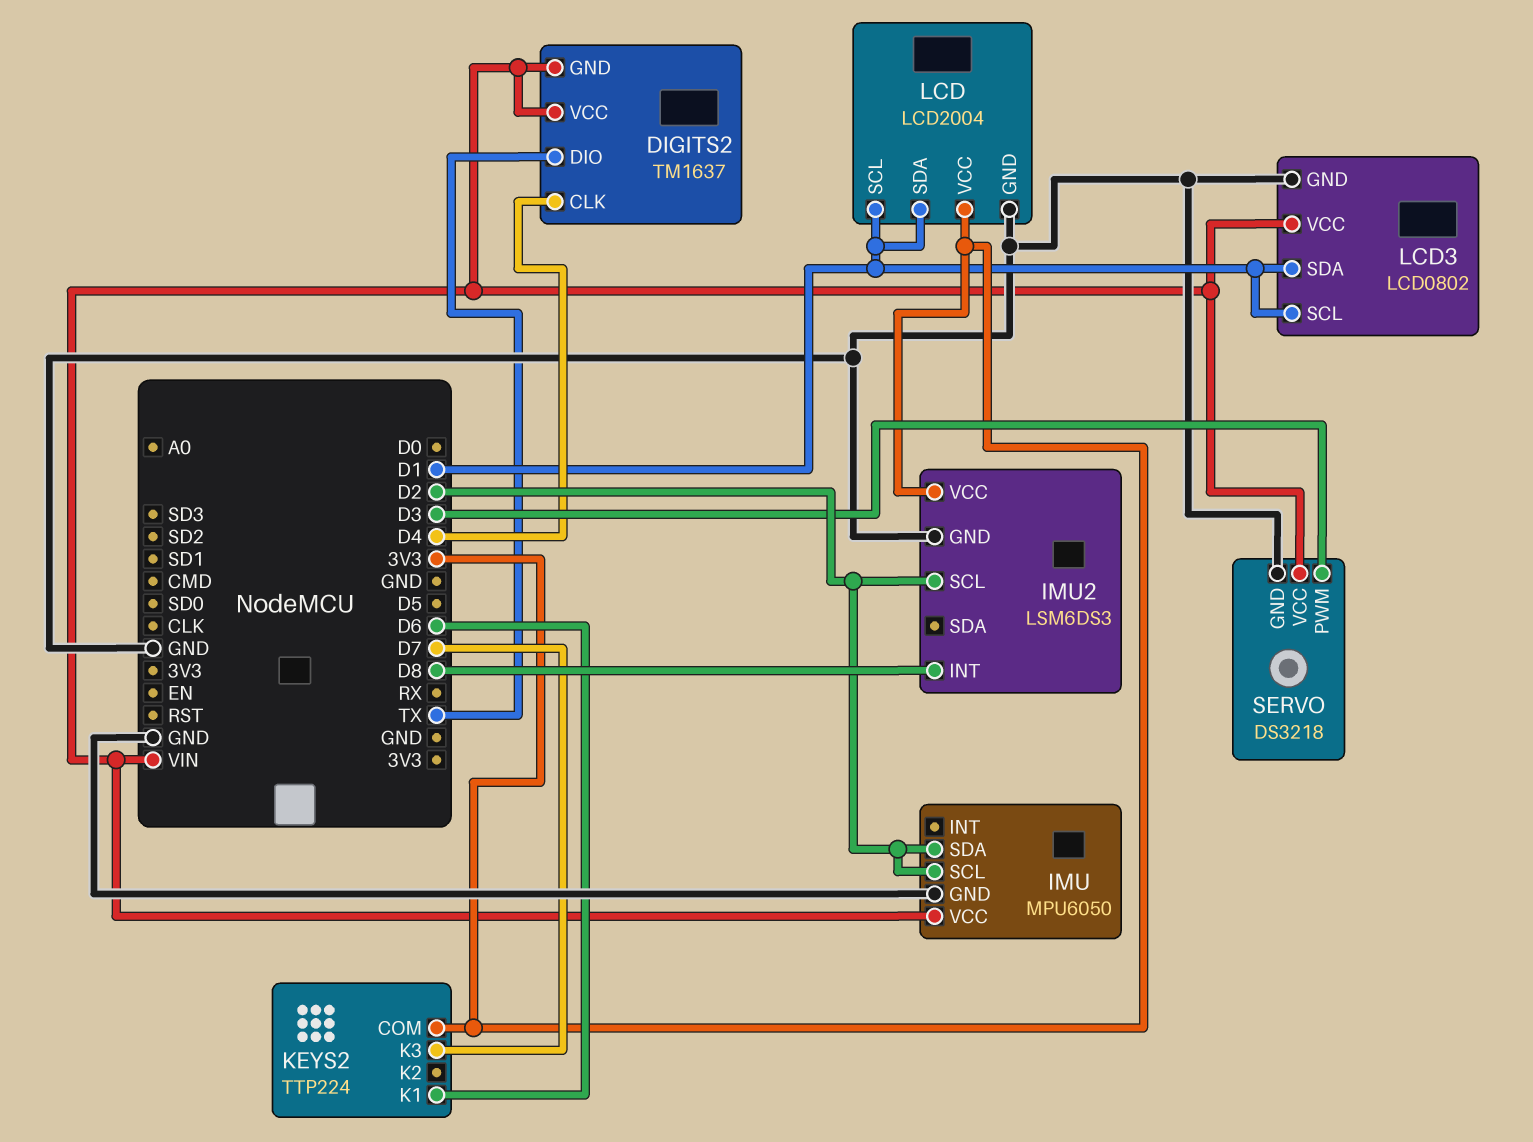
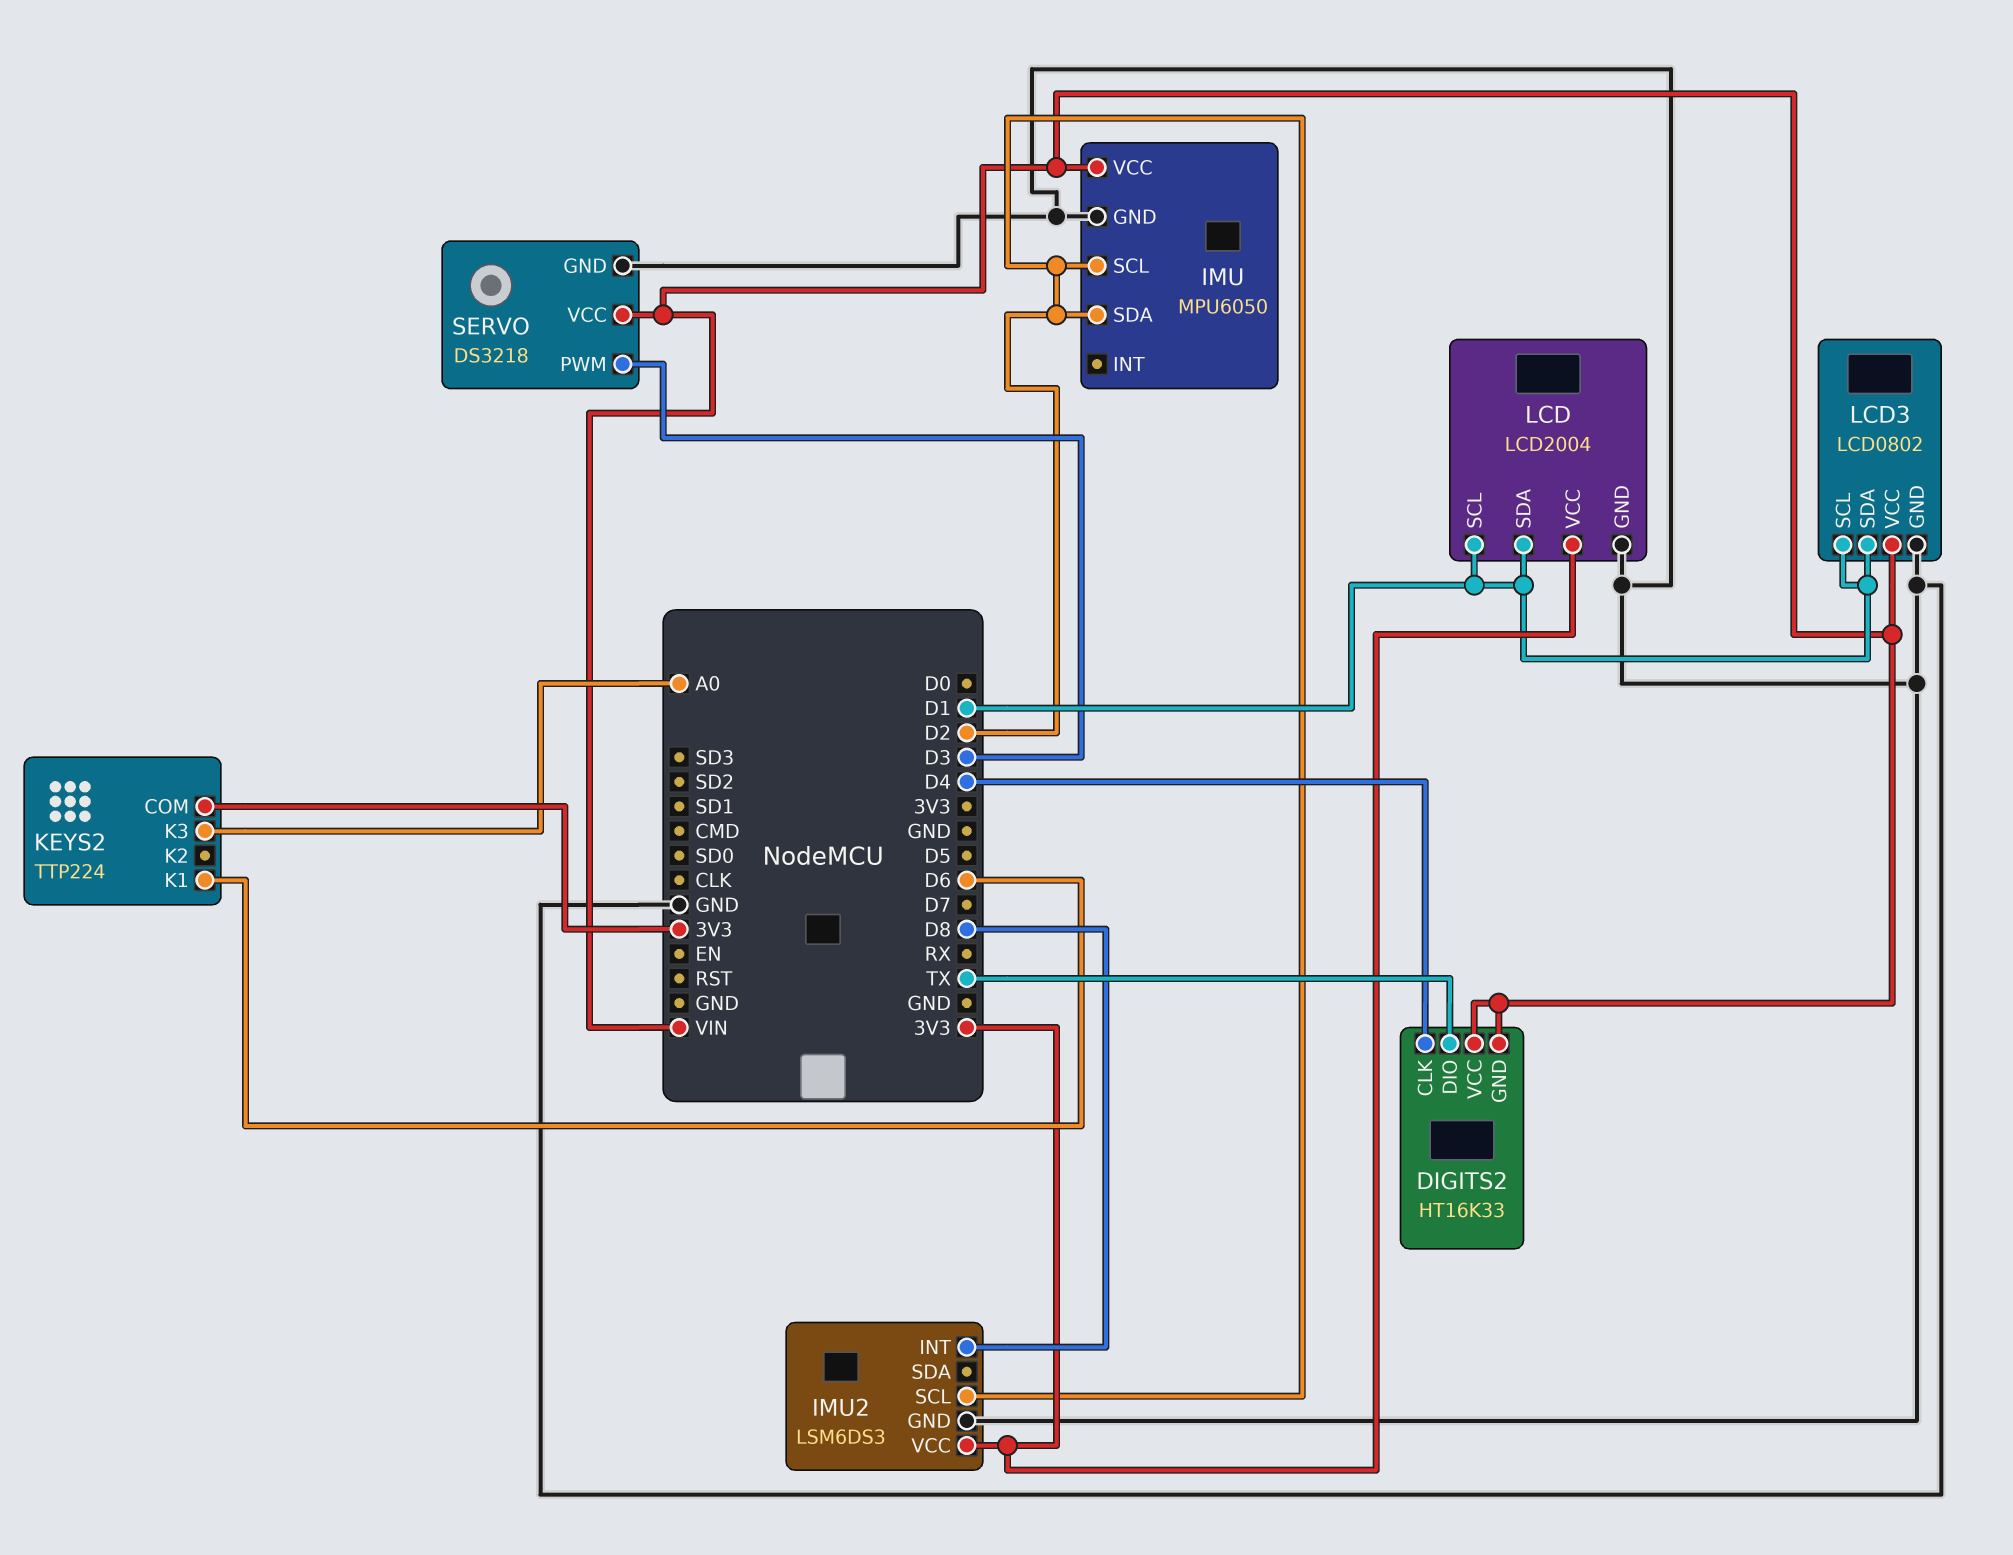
DIGITS2: TM1637 -> HT16K33
KEYS2 pin K3: D7 -> A0

